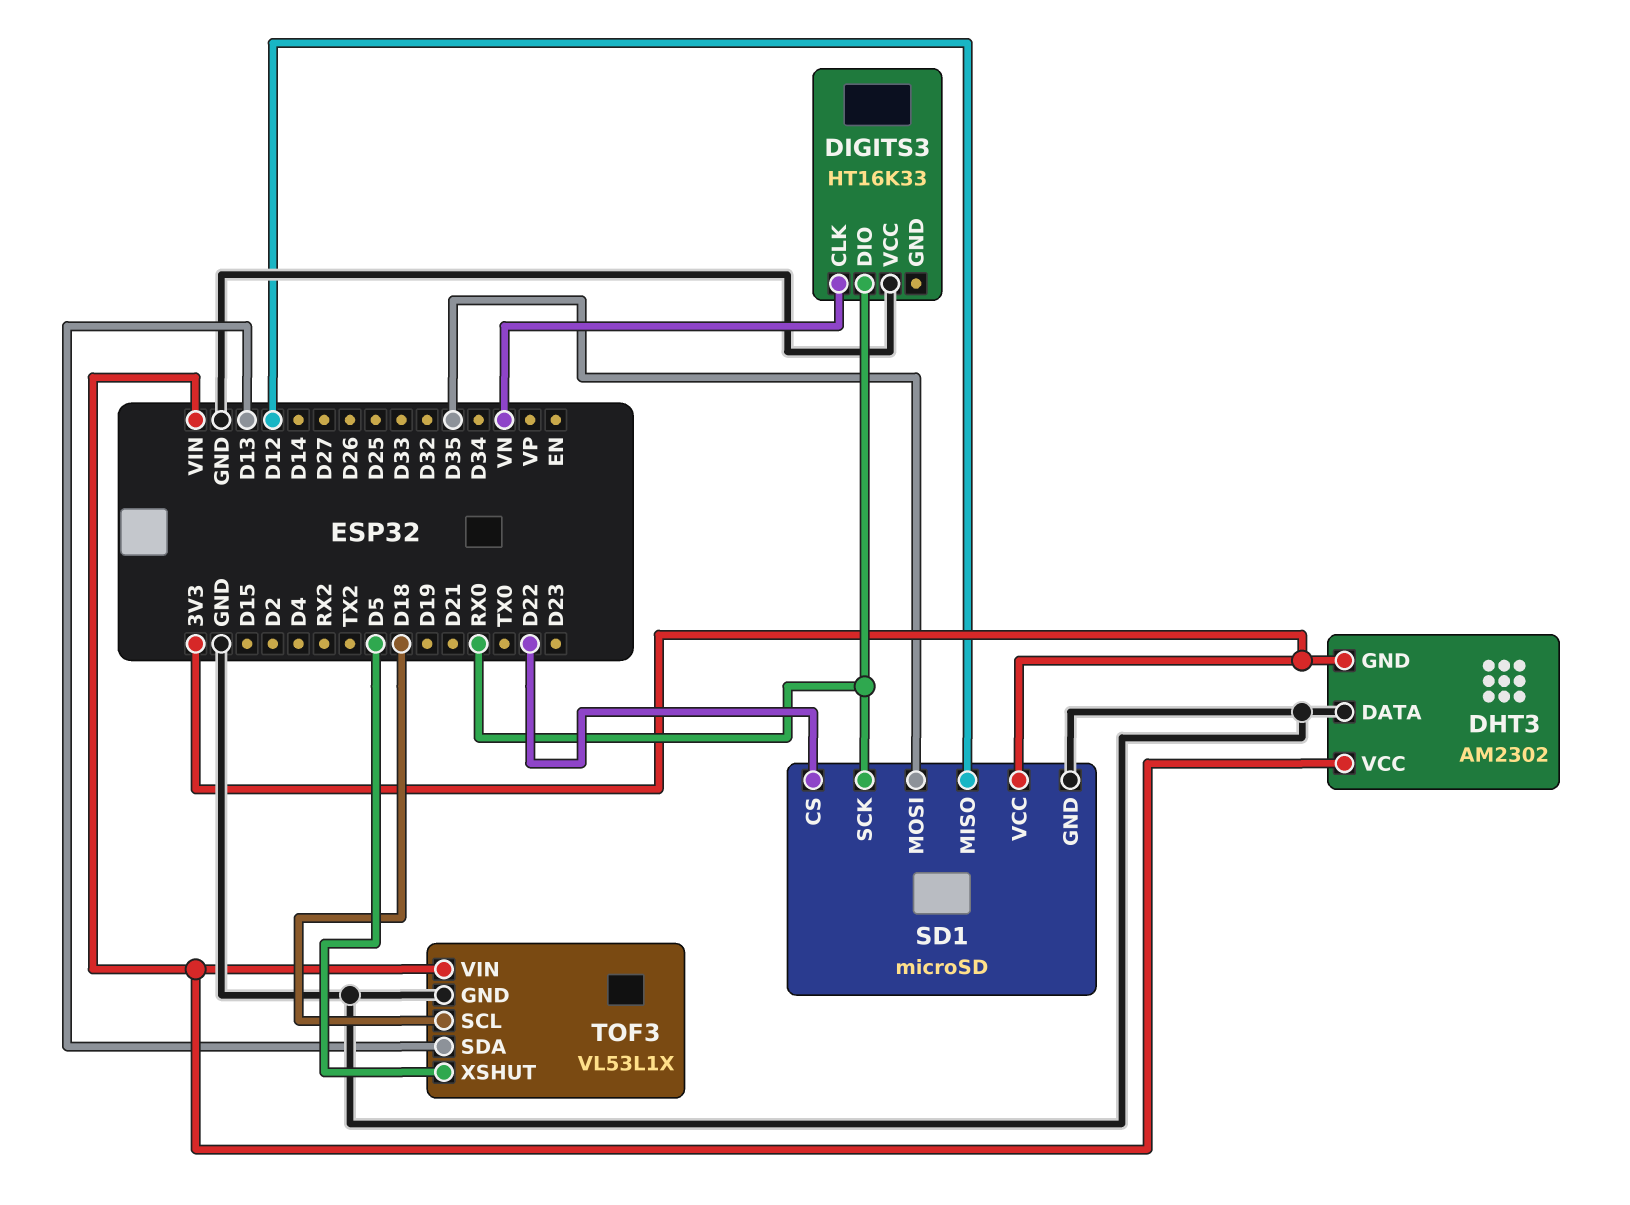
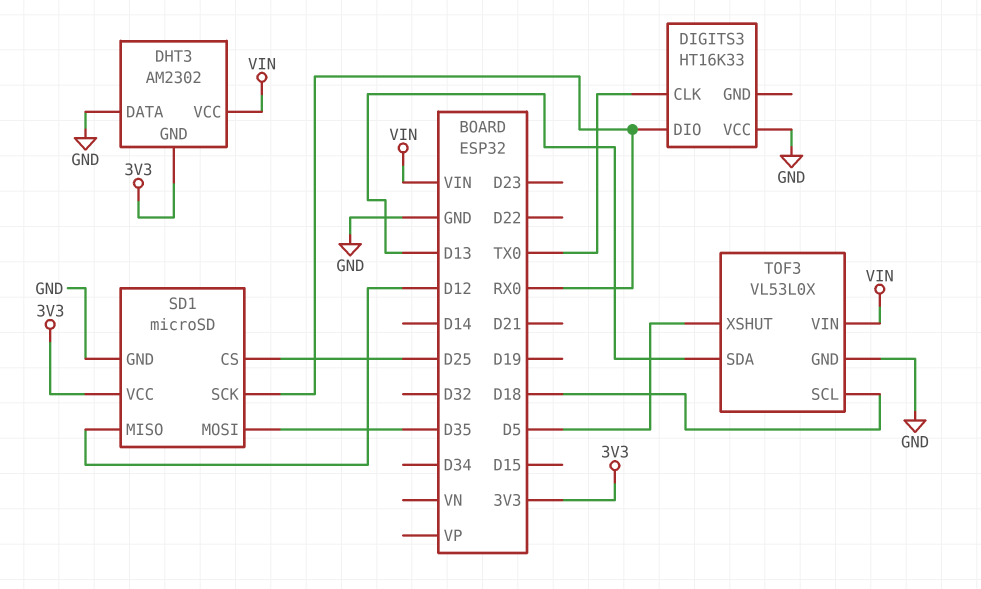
DIGITS3 pin CLK: VN -> TX0
SD1 pin CS: D22 -> D25
TOF3: VL53L1X -> VL53L0X

